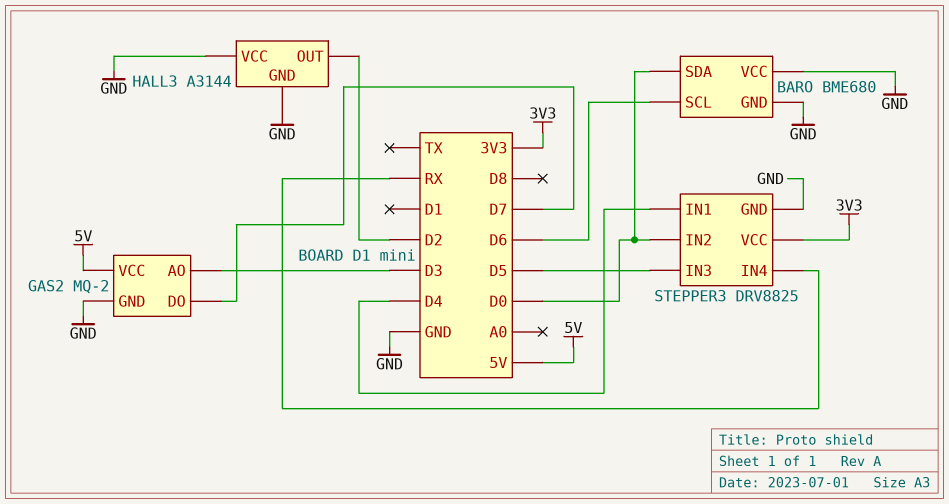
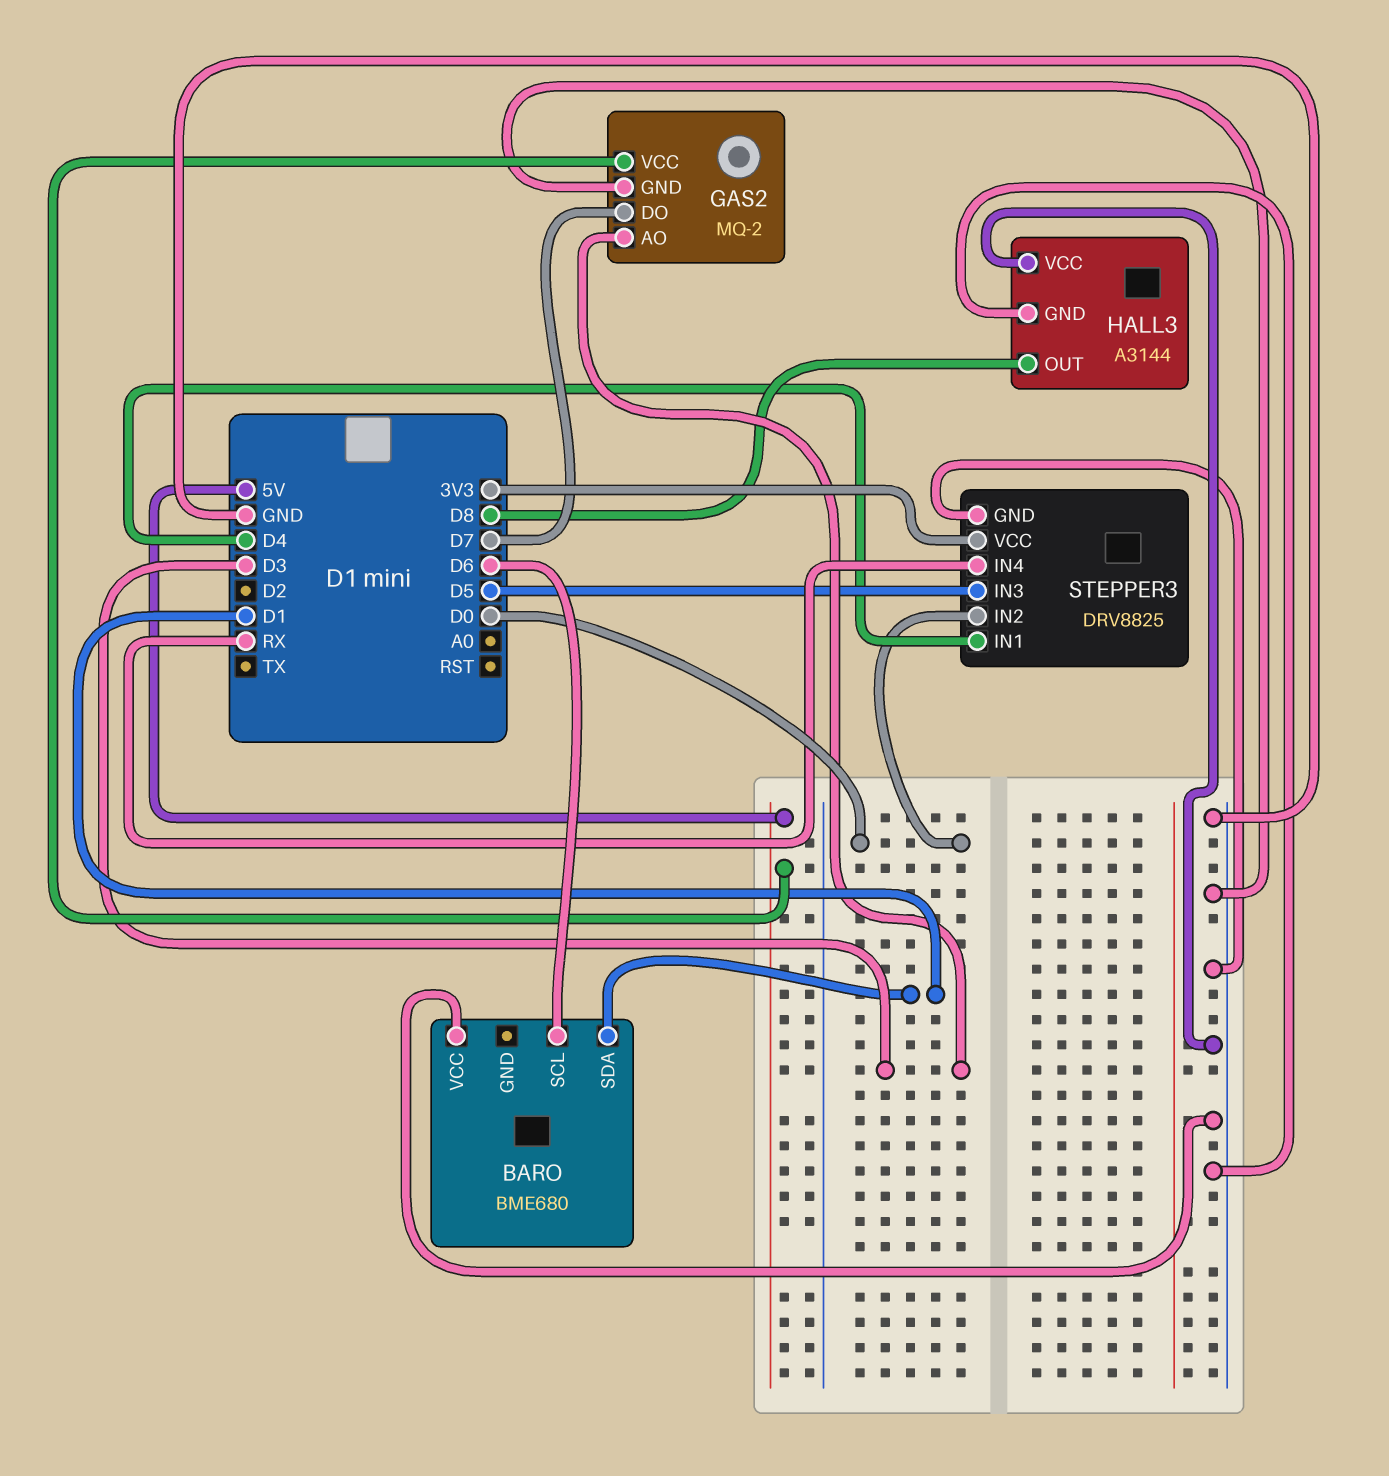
BARO pin GND: GND -> none
BARO pin SDA: D0 -> D1
HALL3 pin OUT: D2 -> D8

